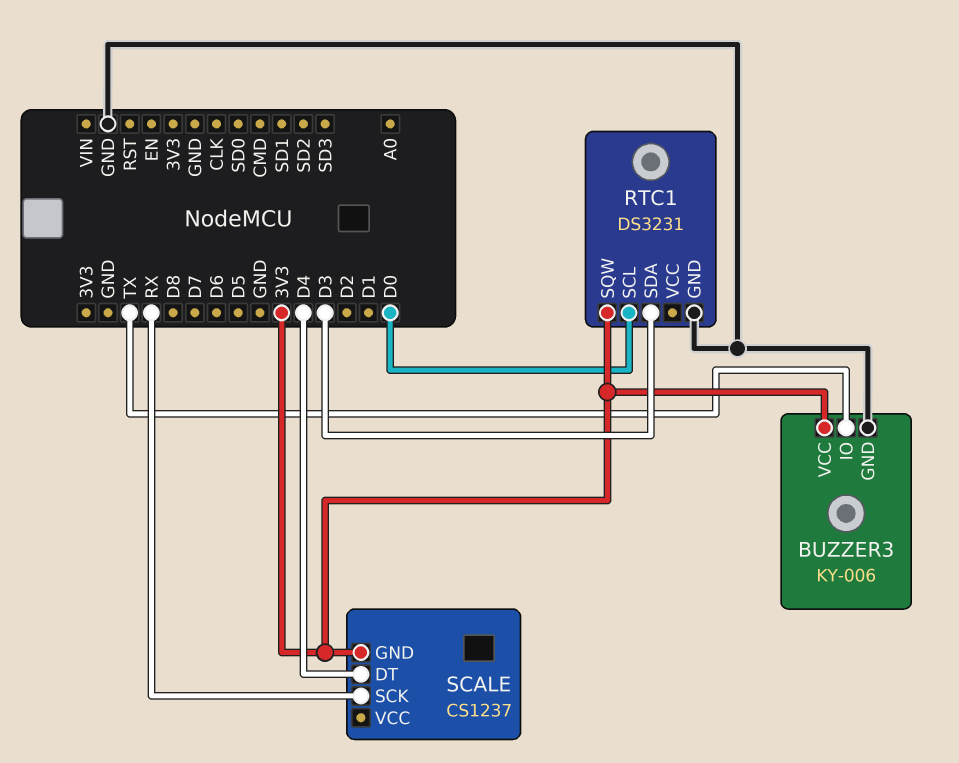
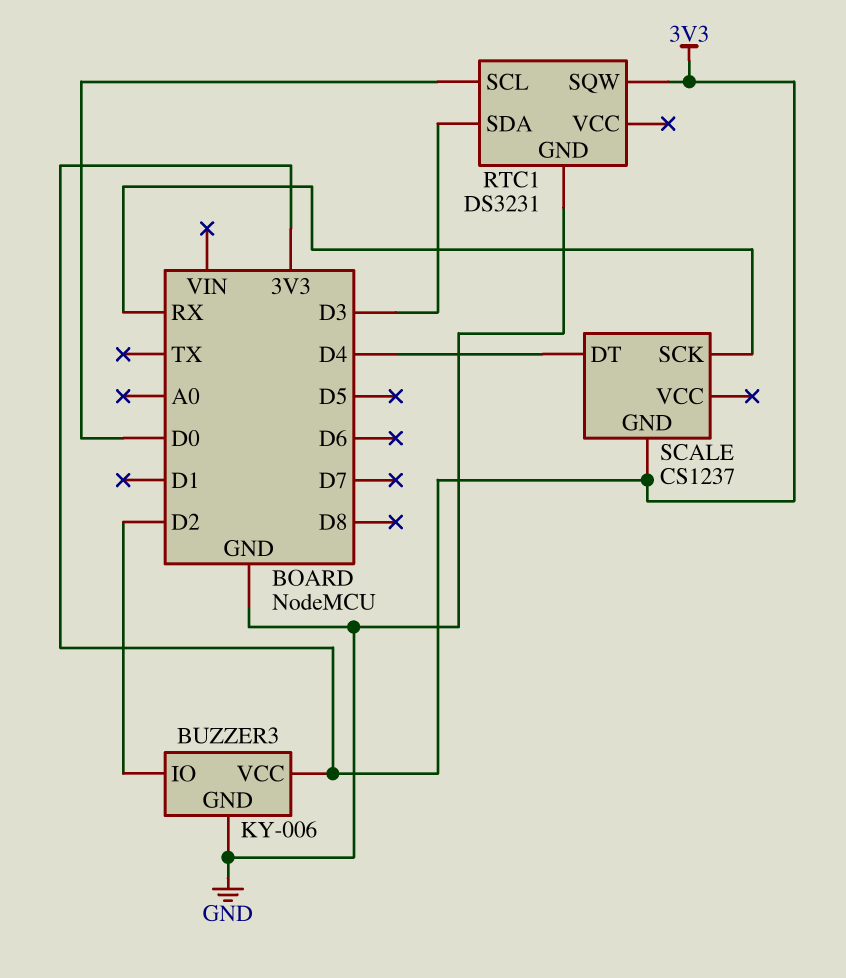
BUZZER3 pin IO: TX -> D2

